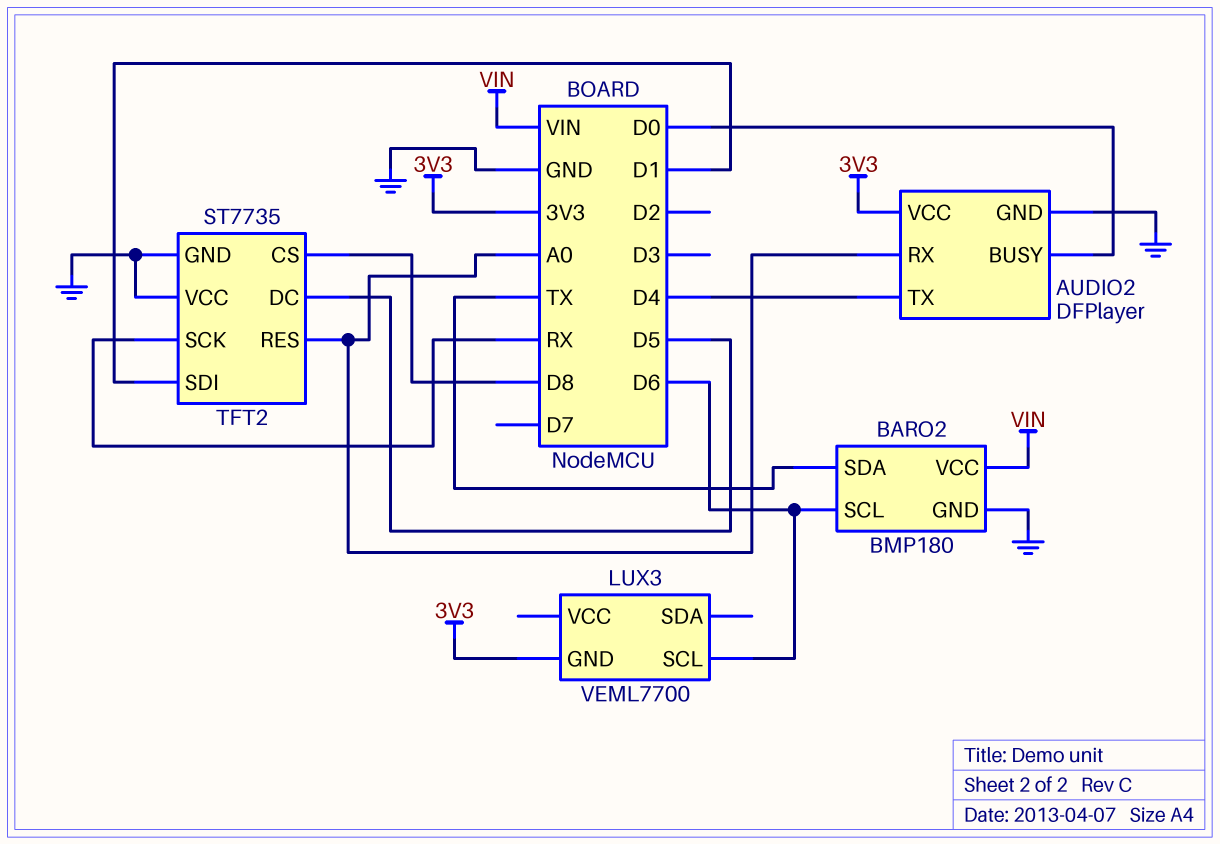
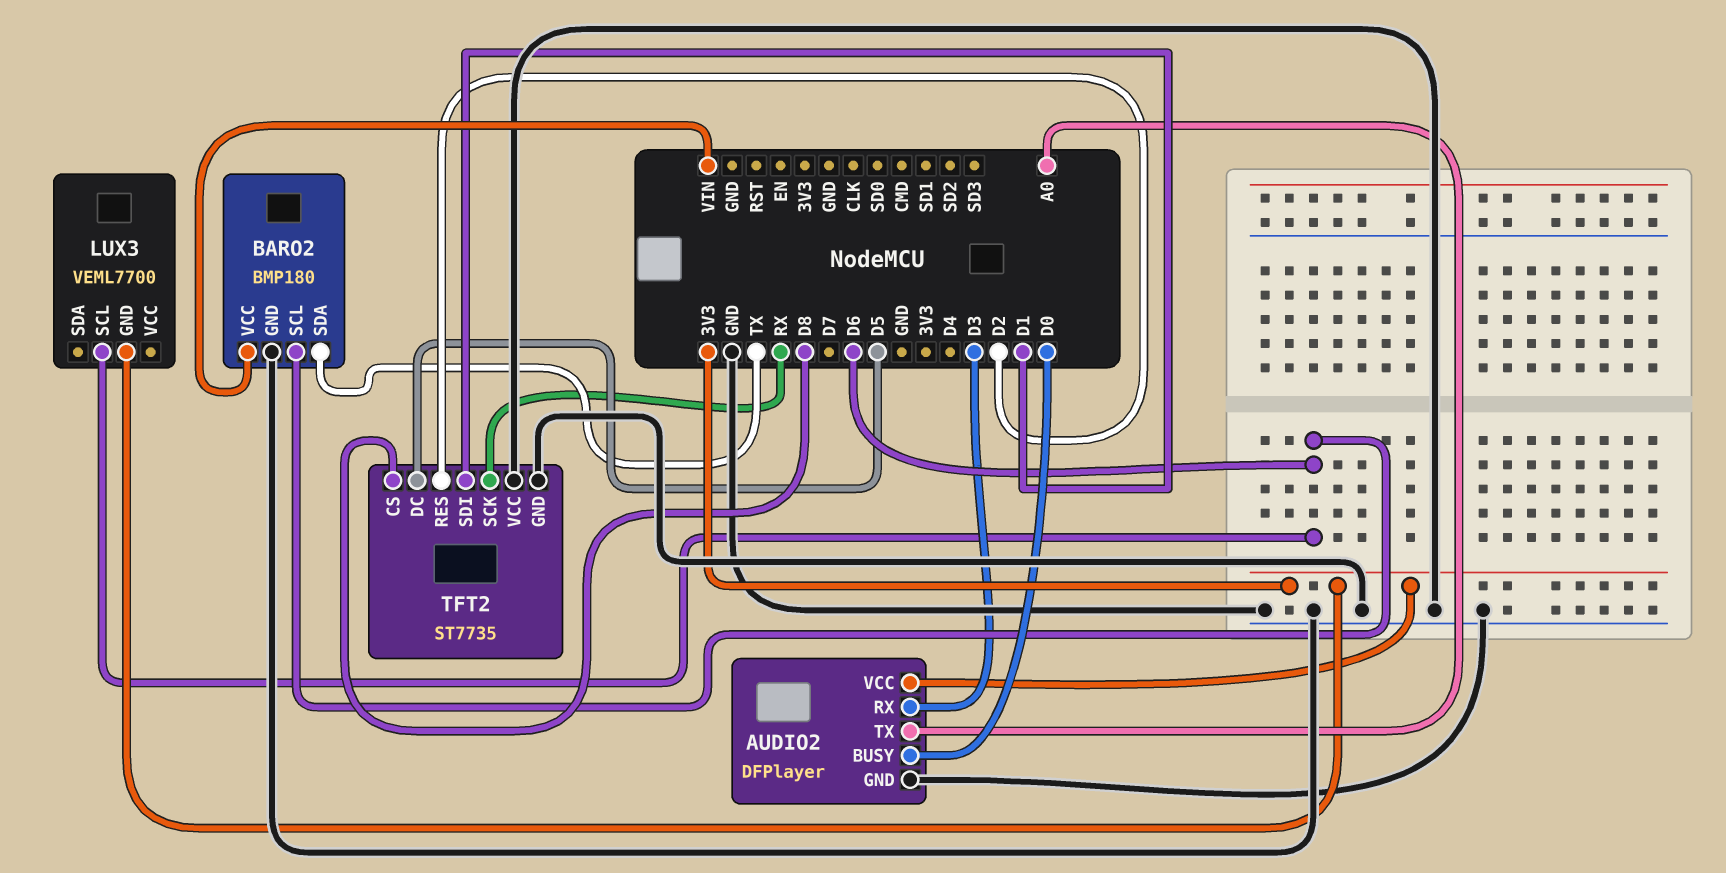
AUDIO2 pin RX: A0 -> D3
AUDIO2 pin TX: D4 -> A0
TFT2 pin RES: A0 -> D2

